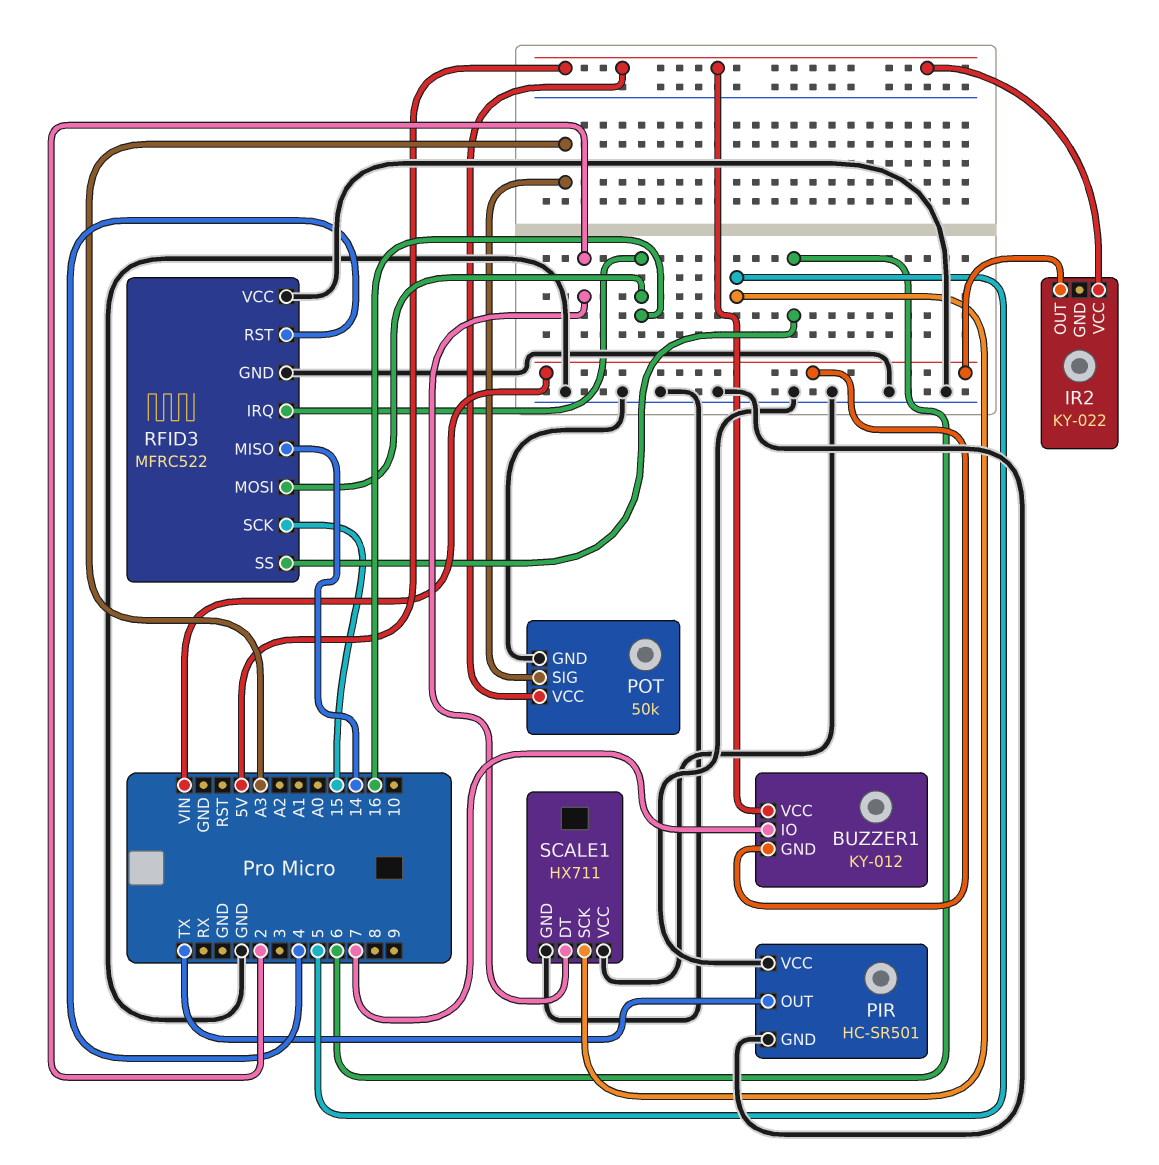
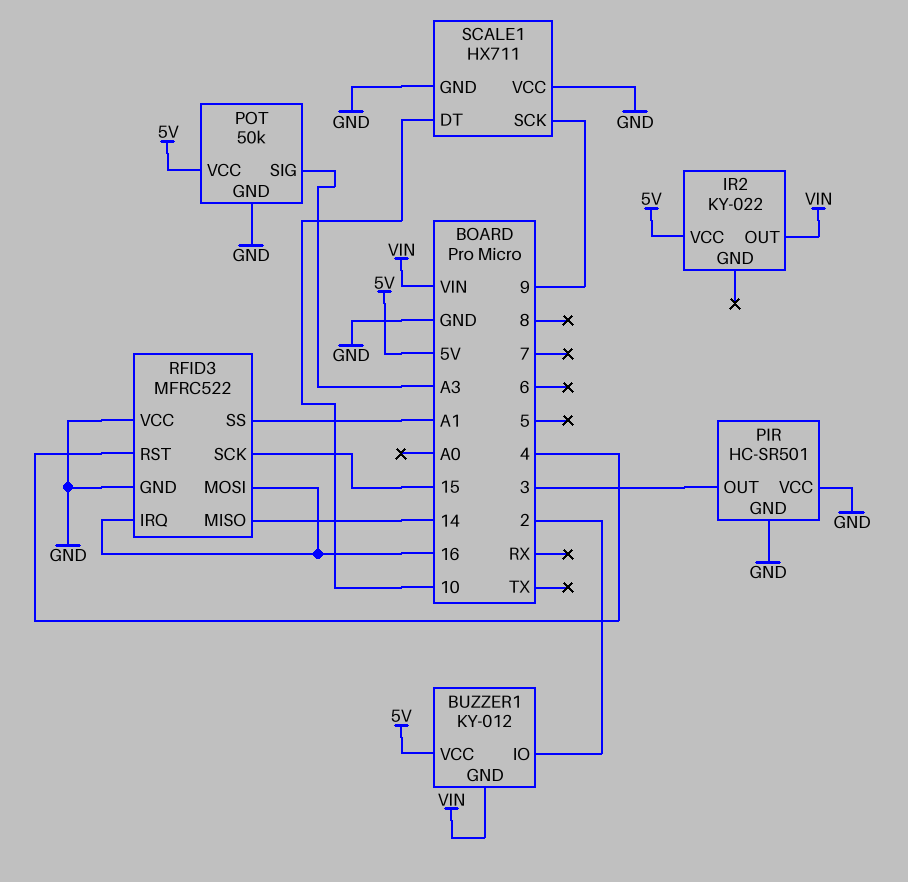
BUZZER1 pin IO: 7 -> 2
PIR pin OUT: TX -> 3
RFID3 pin SS: 6 -> A1
SCALE1 pin DT: 2 -> 10
SCALE1 pin SCK: 5 -> 9

